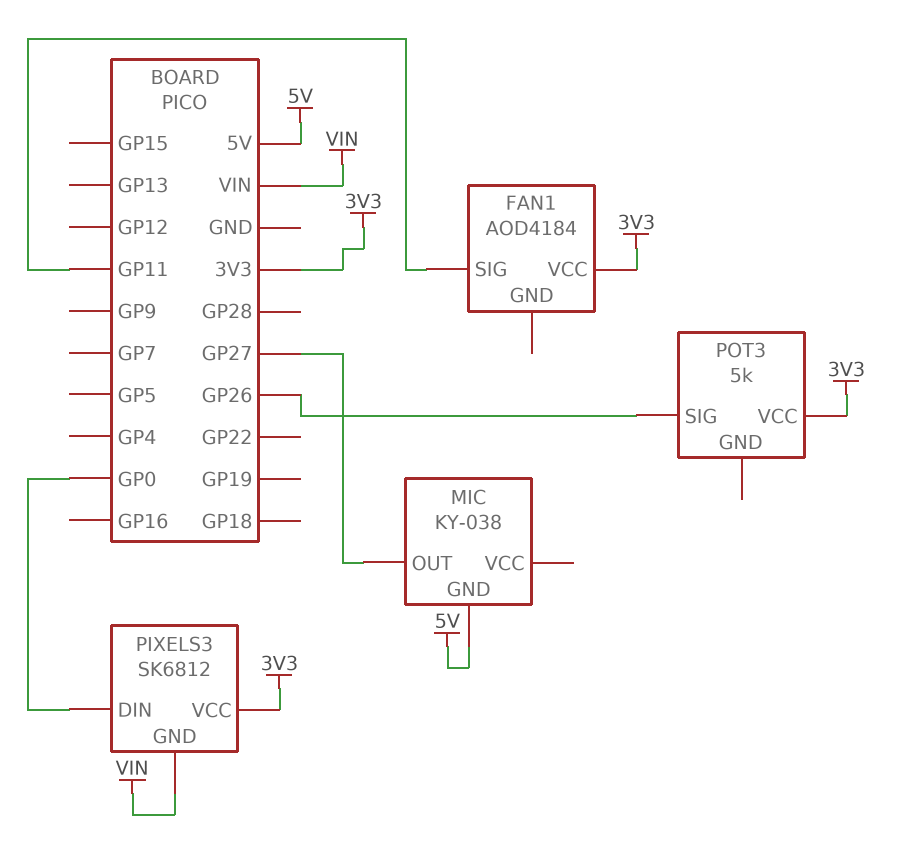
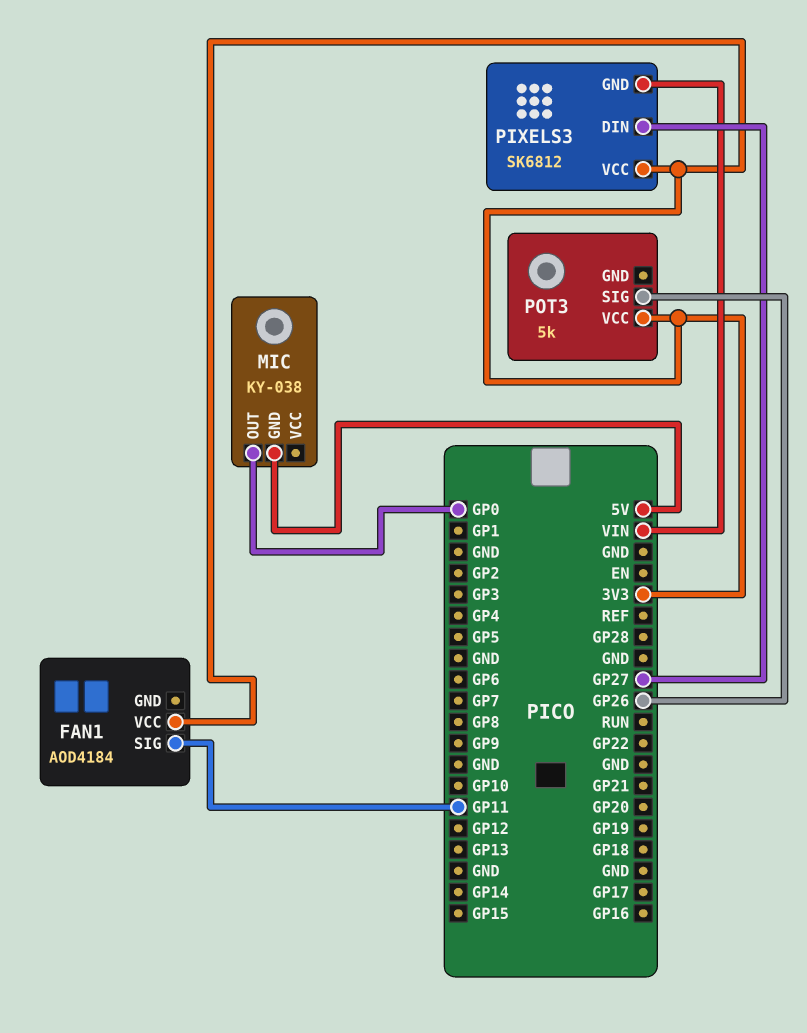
MIC pin OUT: GP27 -> GP0
PIXELS3 pin DIN: GP0 -> GP27

